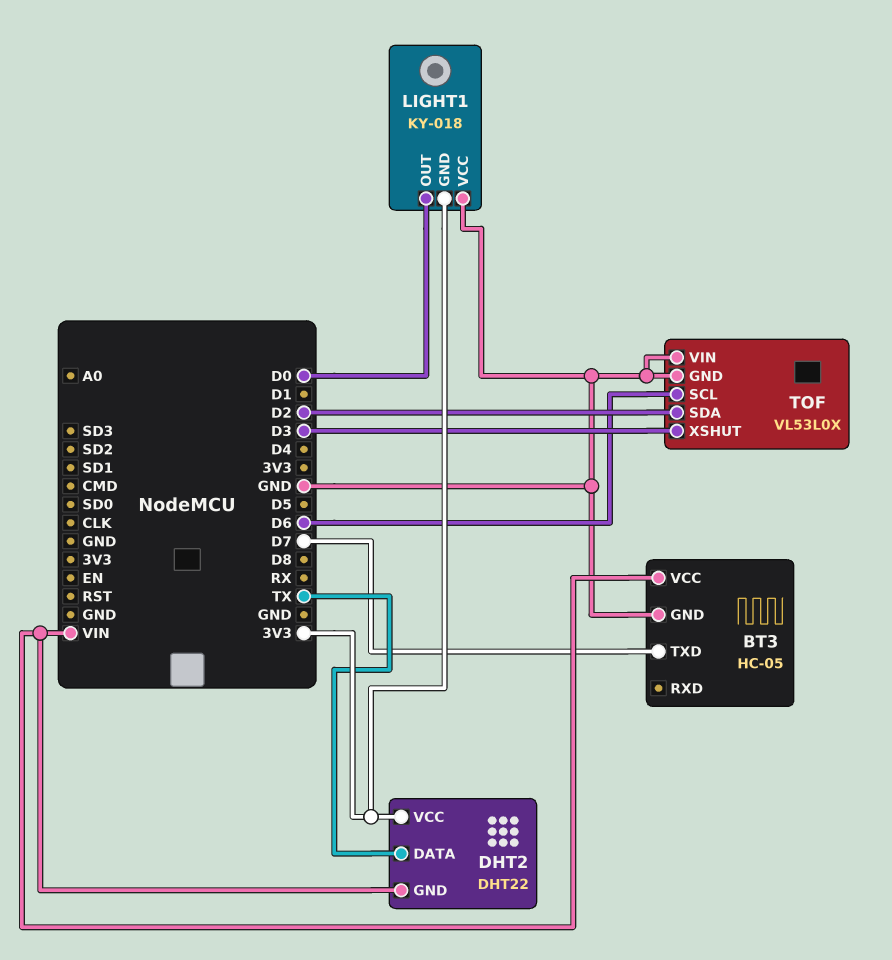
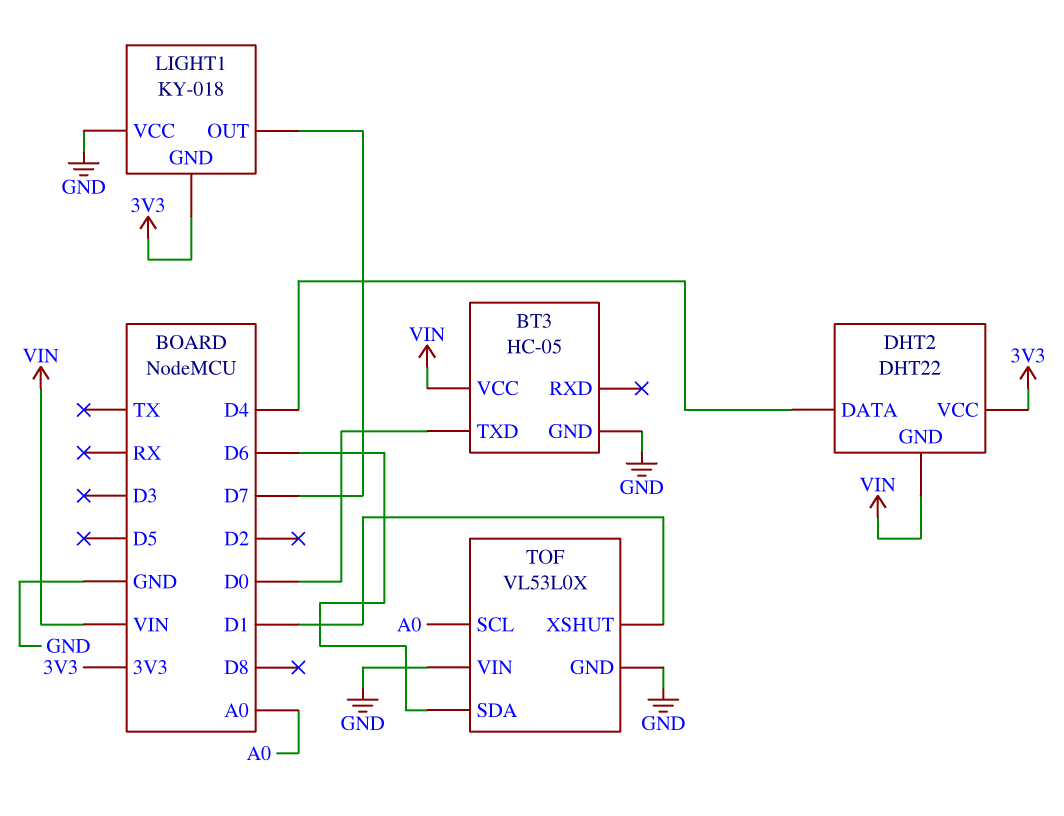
BT3 pin TXD: D7 -> D0
DHT2 pin DATA: TX -> D4
LIGHT1 pin OUT: D0 -> D7
TOF pin SCL: D6 -> A0
TOF pin SDA: D2 -> D6
TOF pin XSHUT: D3 -> D1

